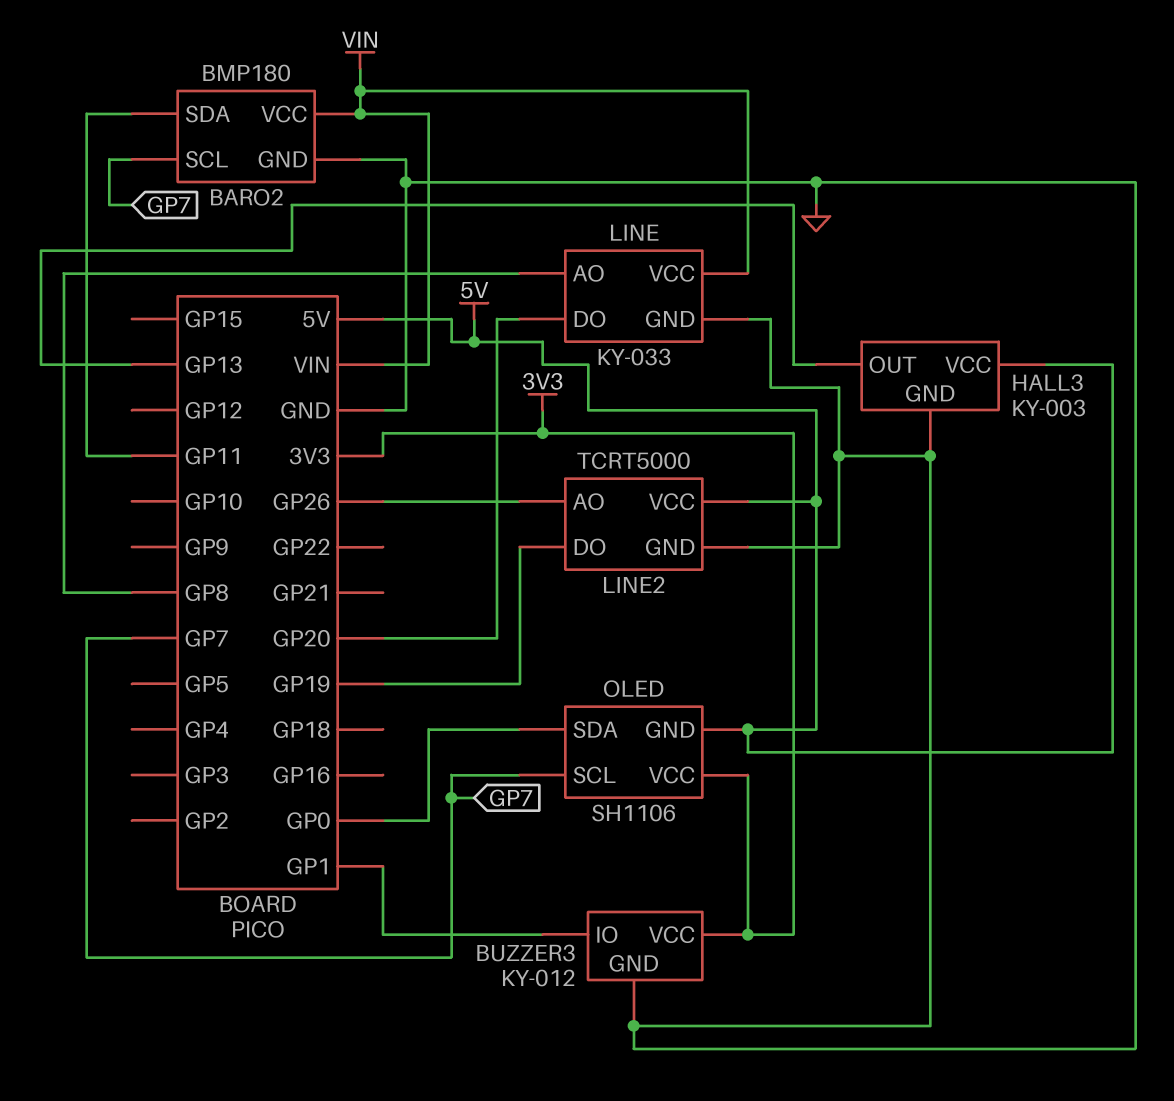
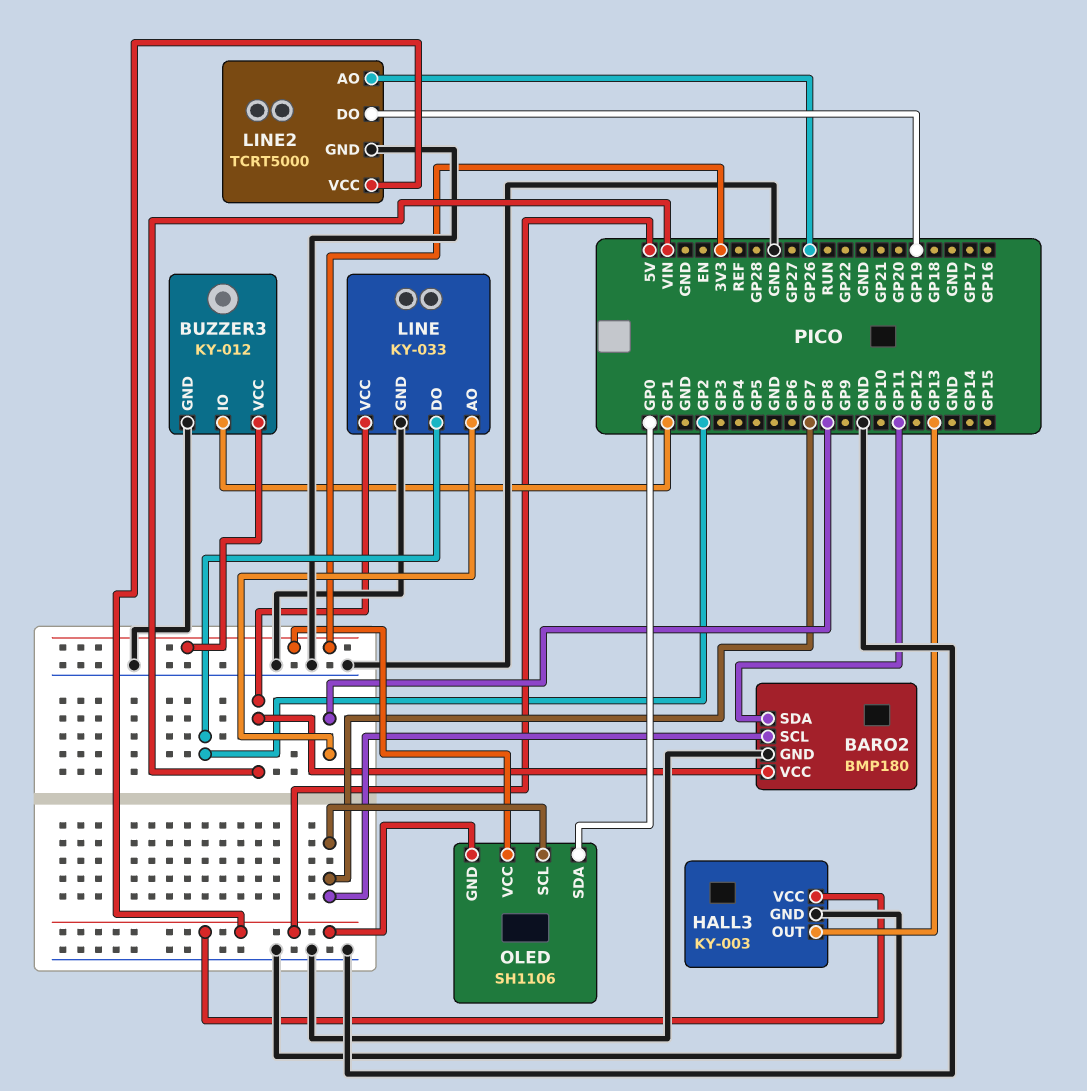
LINE pin DO: GP20 -> GP2

